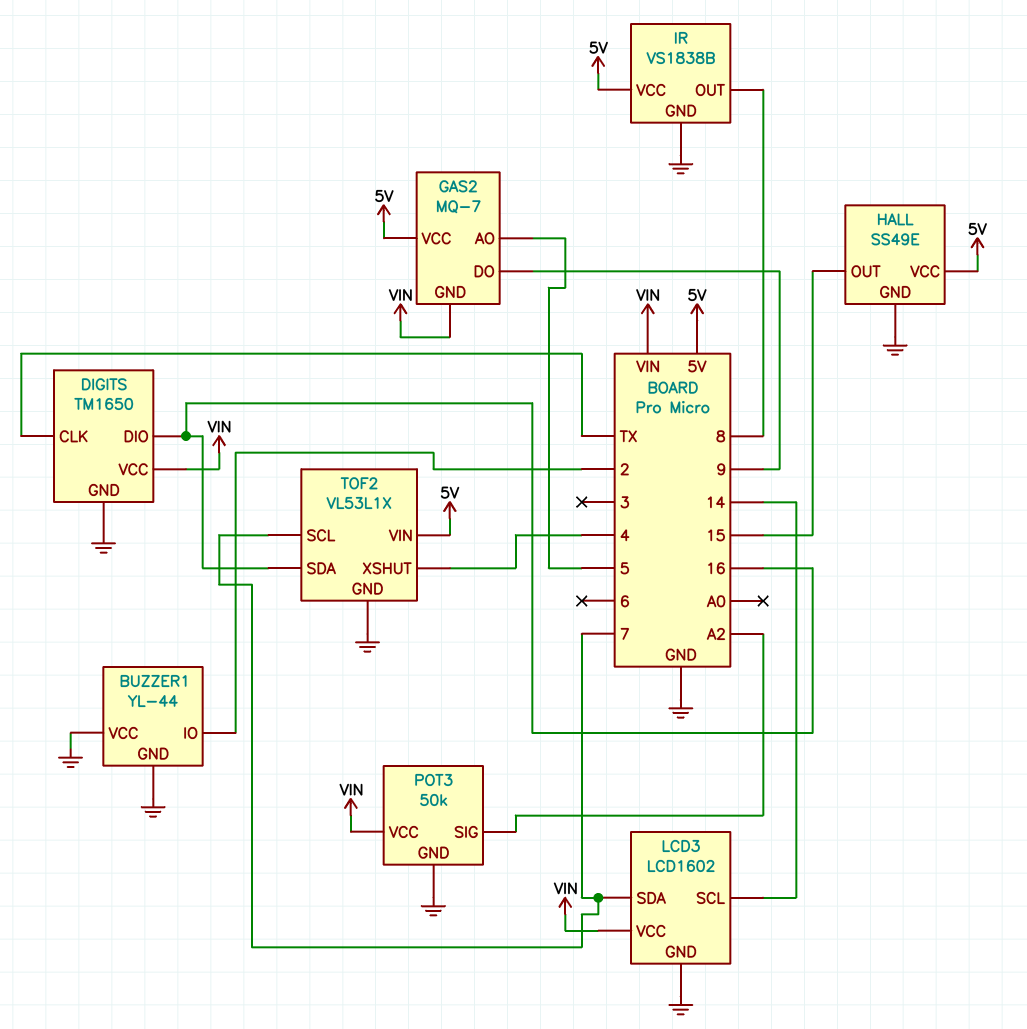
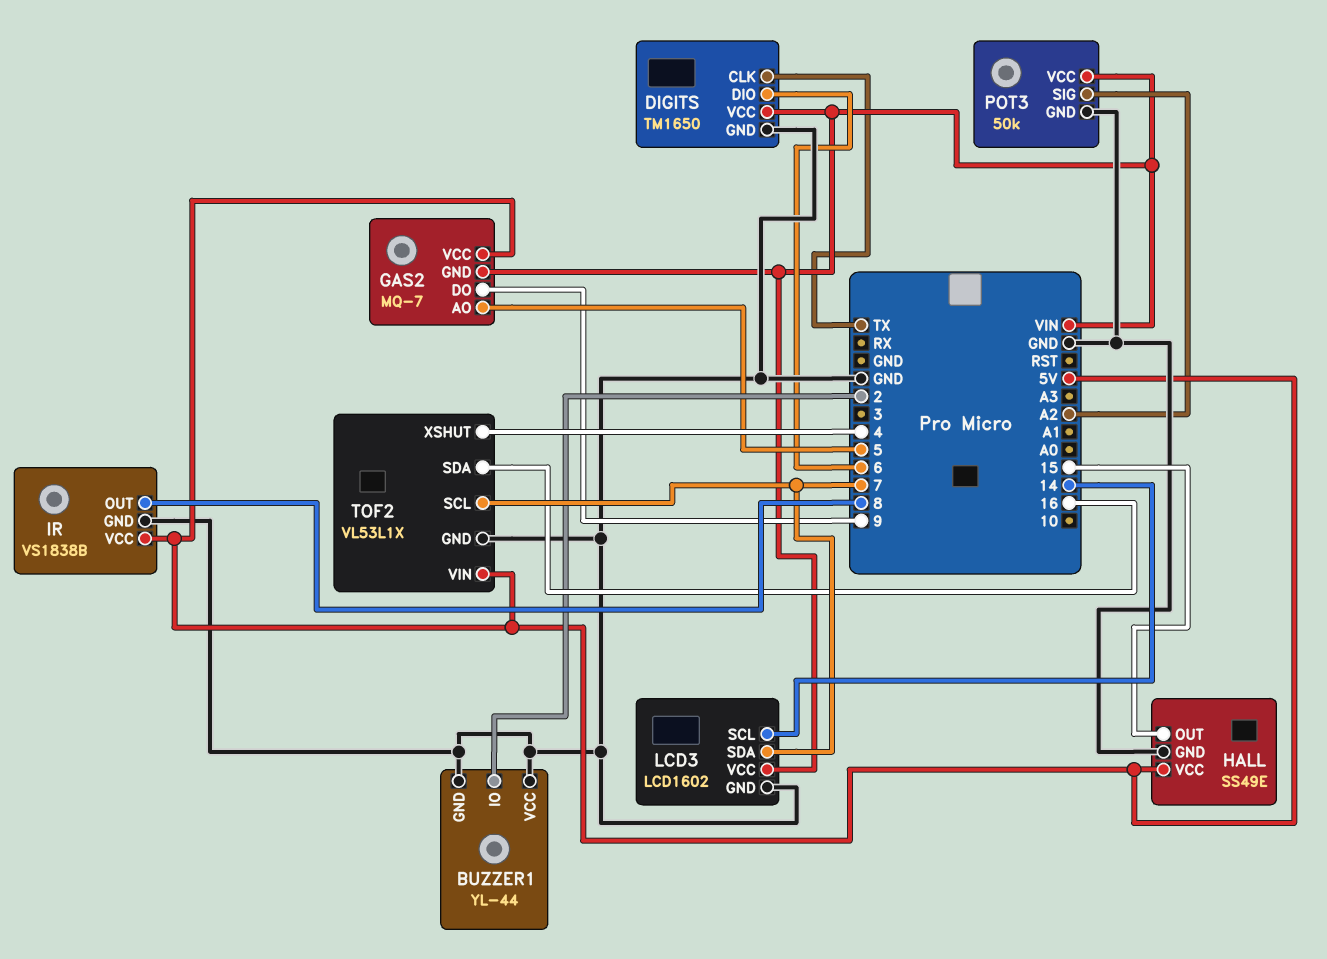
DIGITS pin DIO: 16 -> 6

